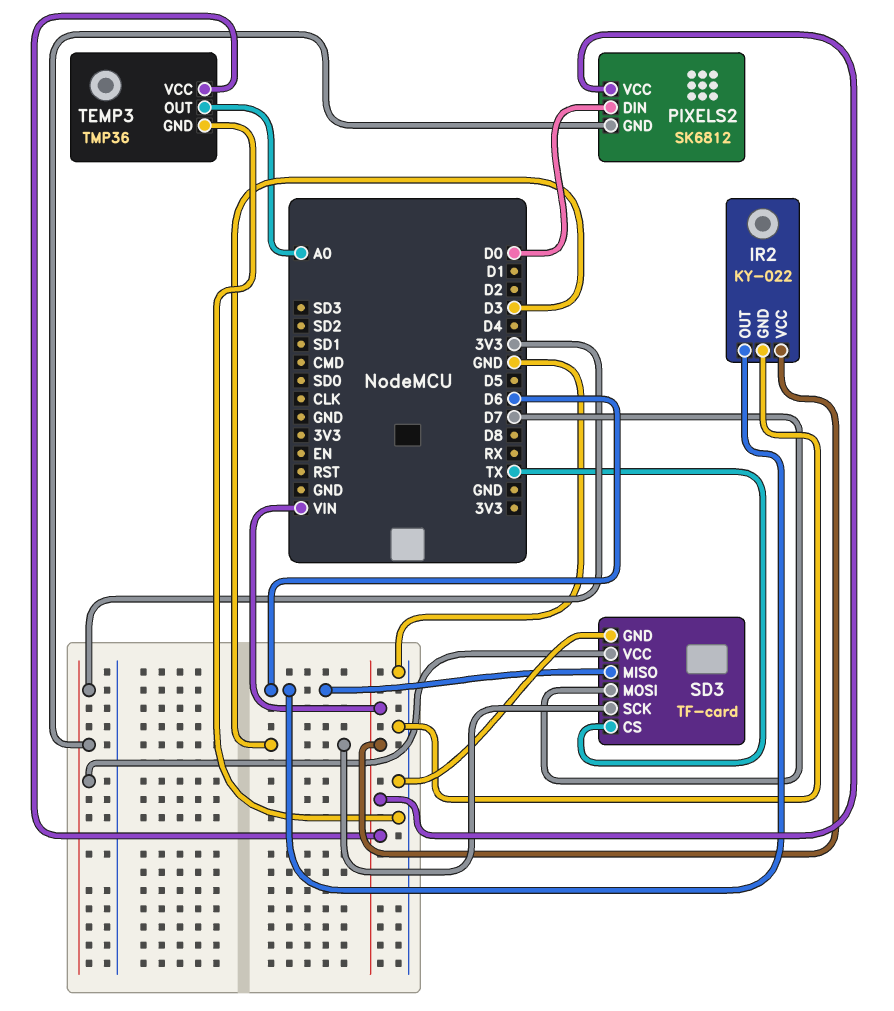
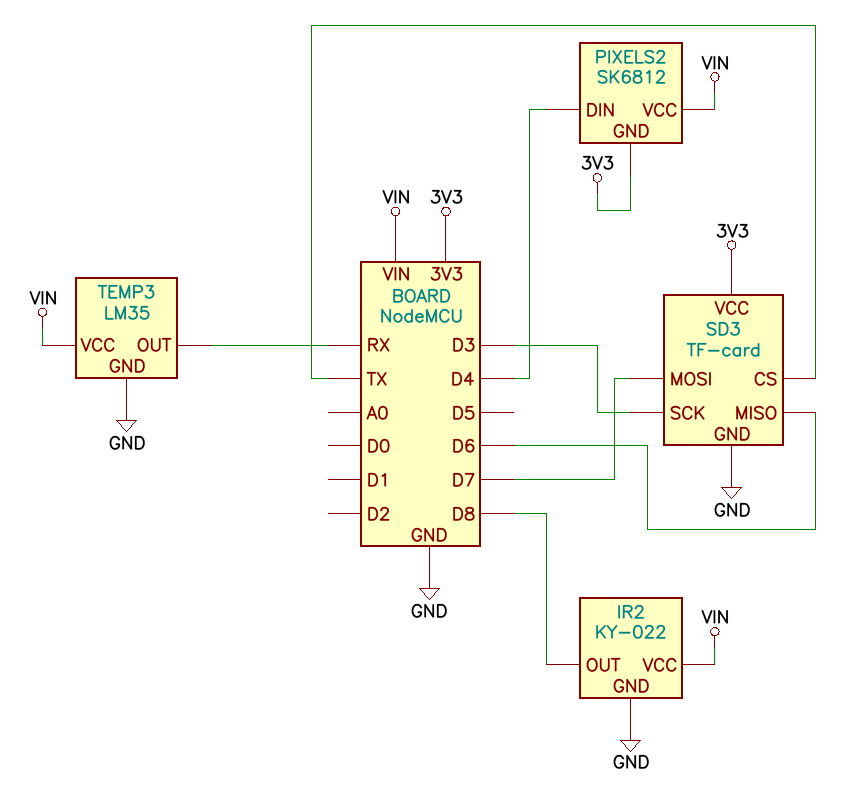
IR2 pin OUT: D6 -> D8
PIXELS2 pin DIN: D0 -> D4
TEMP3: TMP36 -> LM35
TEMP3 pin OUT: A0 -> RX

